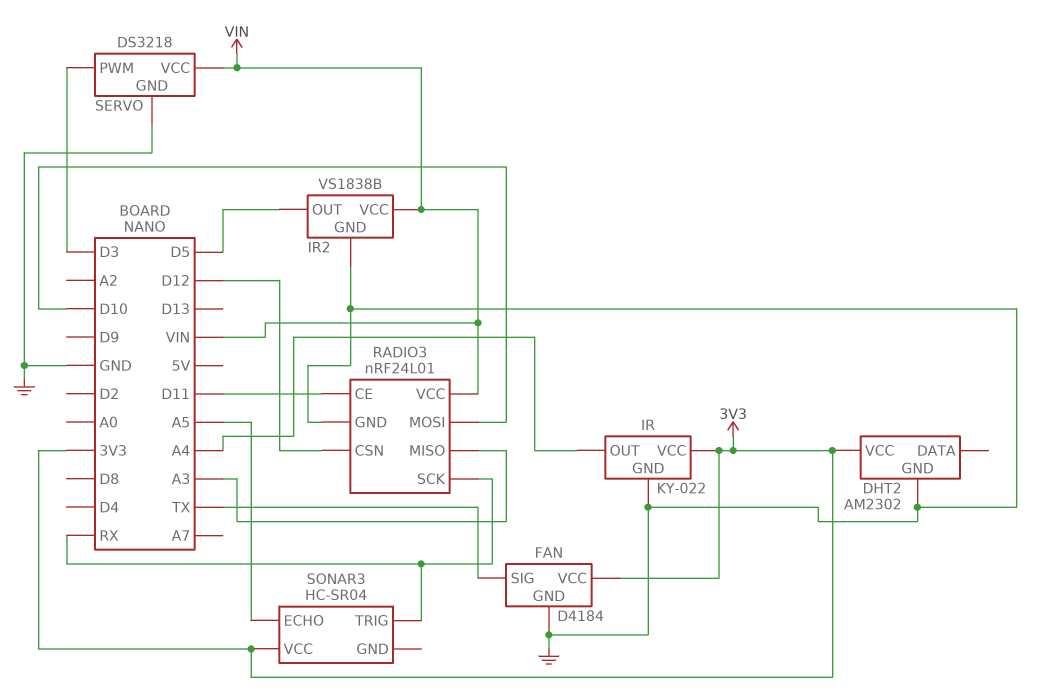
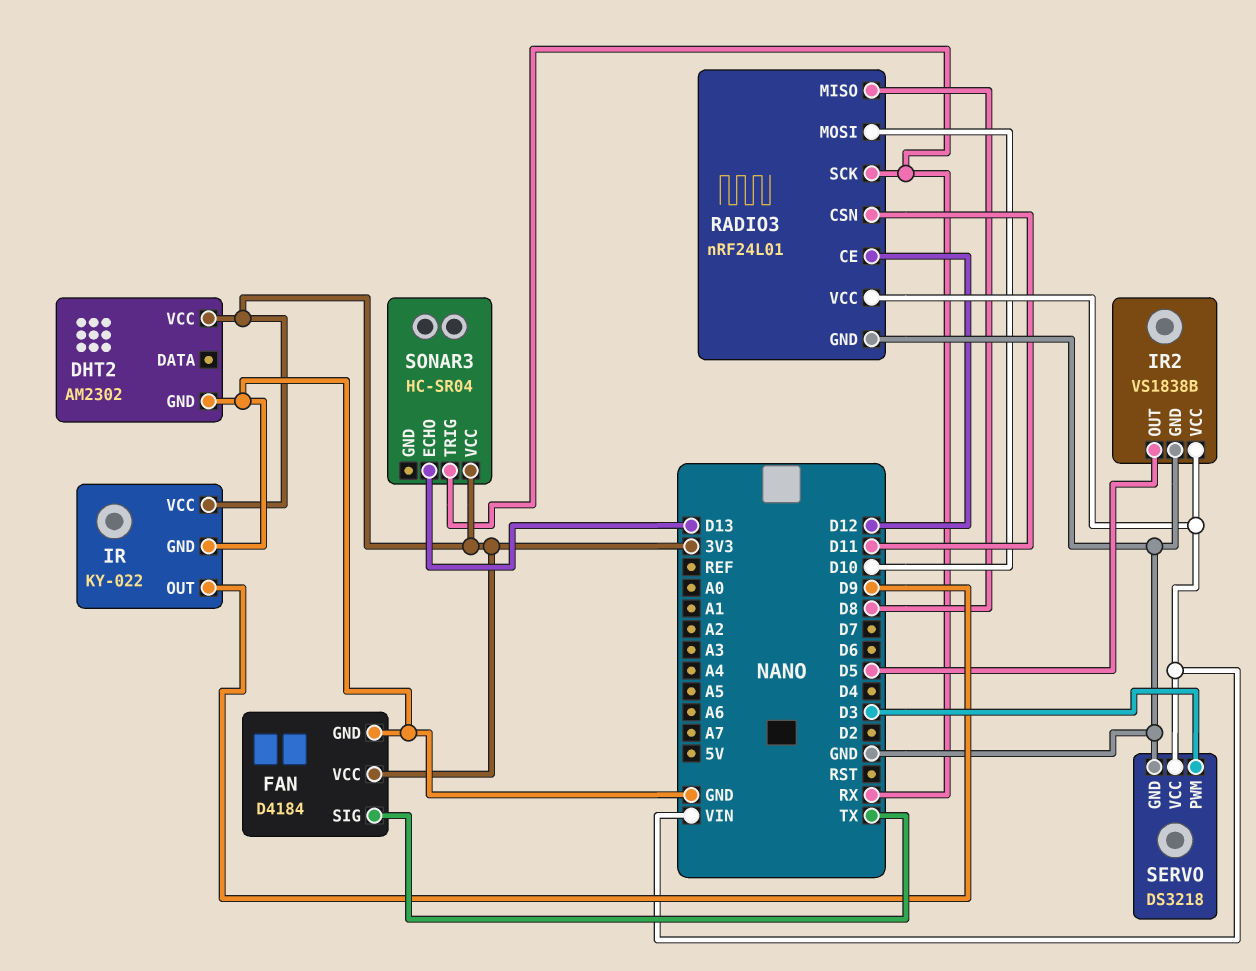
IR pin OUT: A4 -> D9
RADIO3 pin CE: D11 -> D12
RADIO3 pin CSN: D12 -> D11
RADIO3 pin MISO: A3 -> D8
SONAR3 pin ECHO: A5 -> D13

